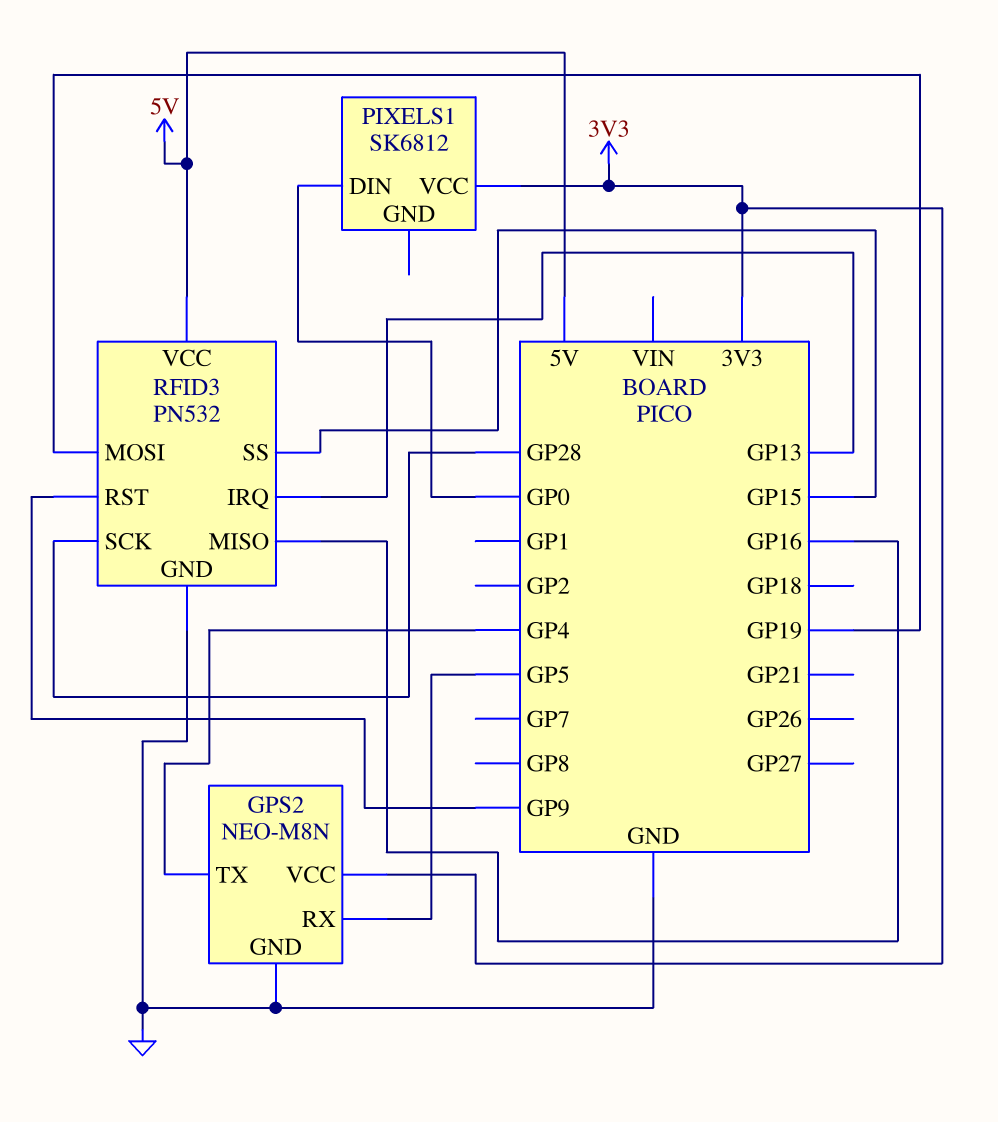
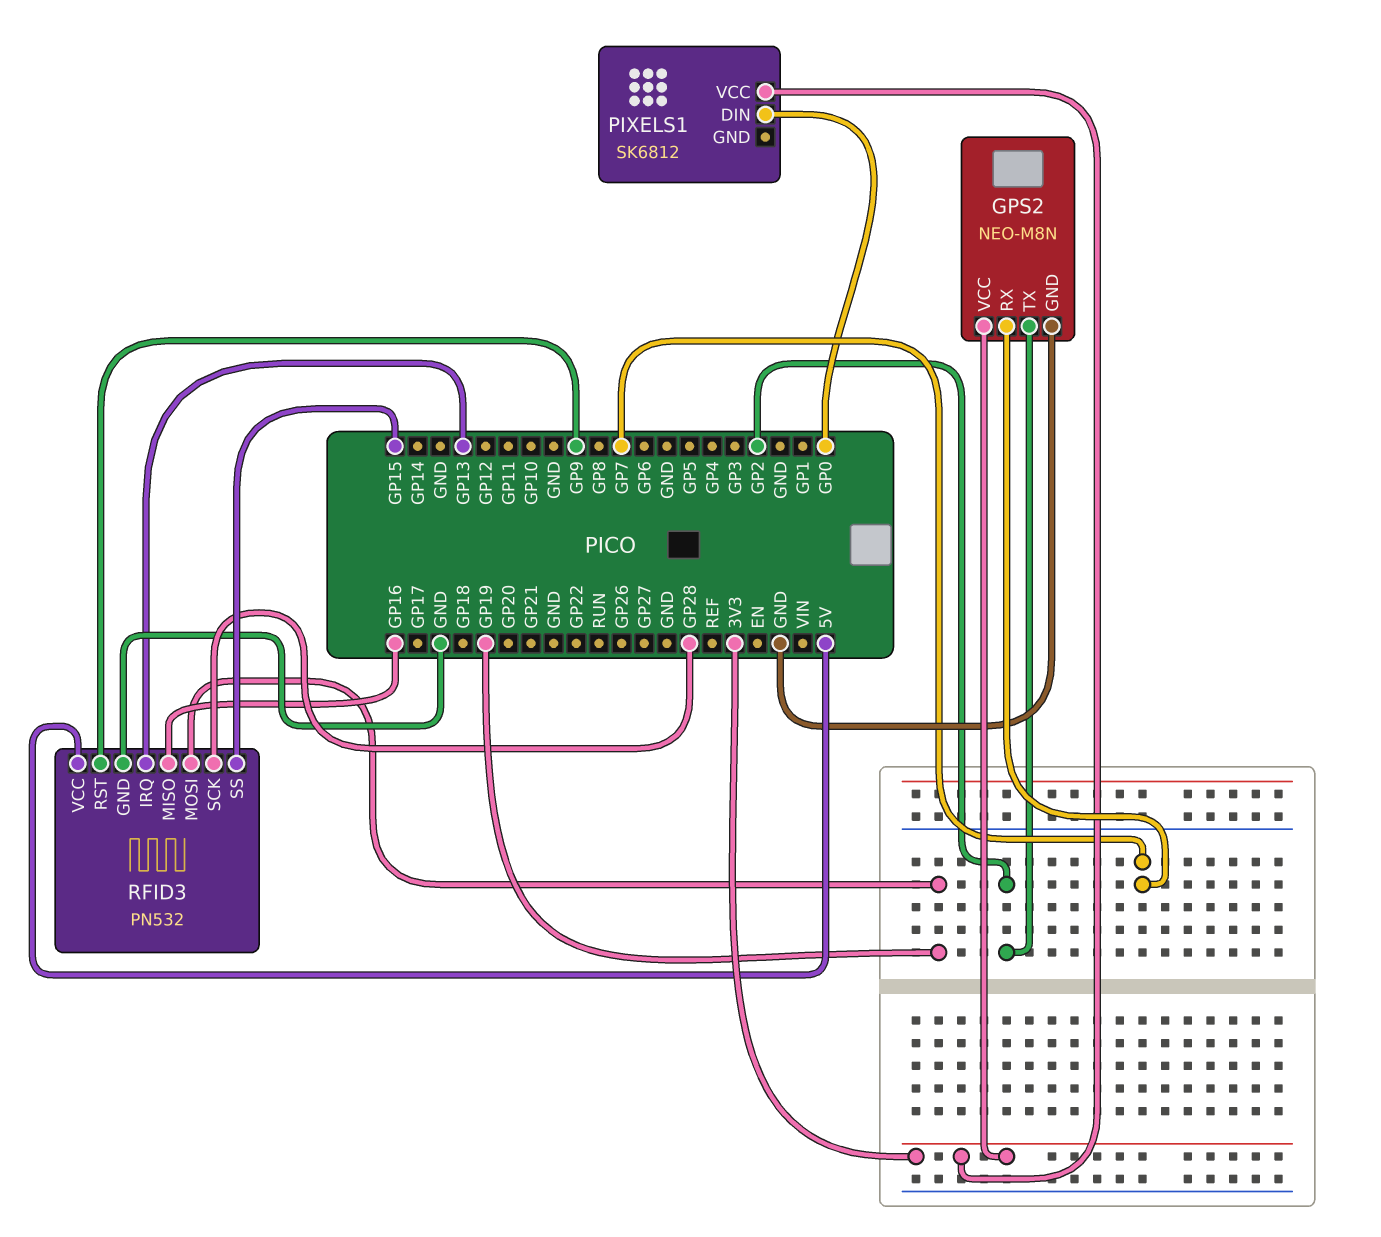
GPS2 pin RX: GP5 -> GP7
GPS2 pin TX: GP4 -> GP2

